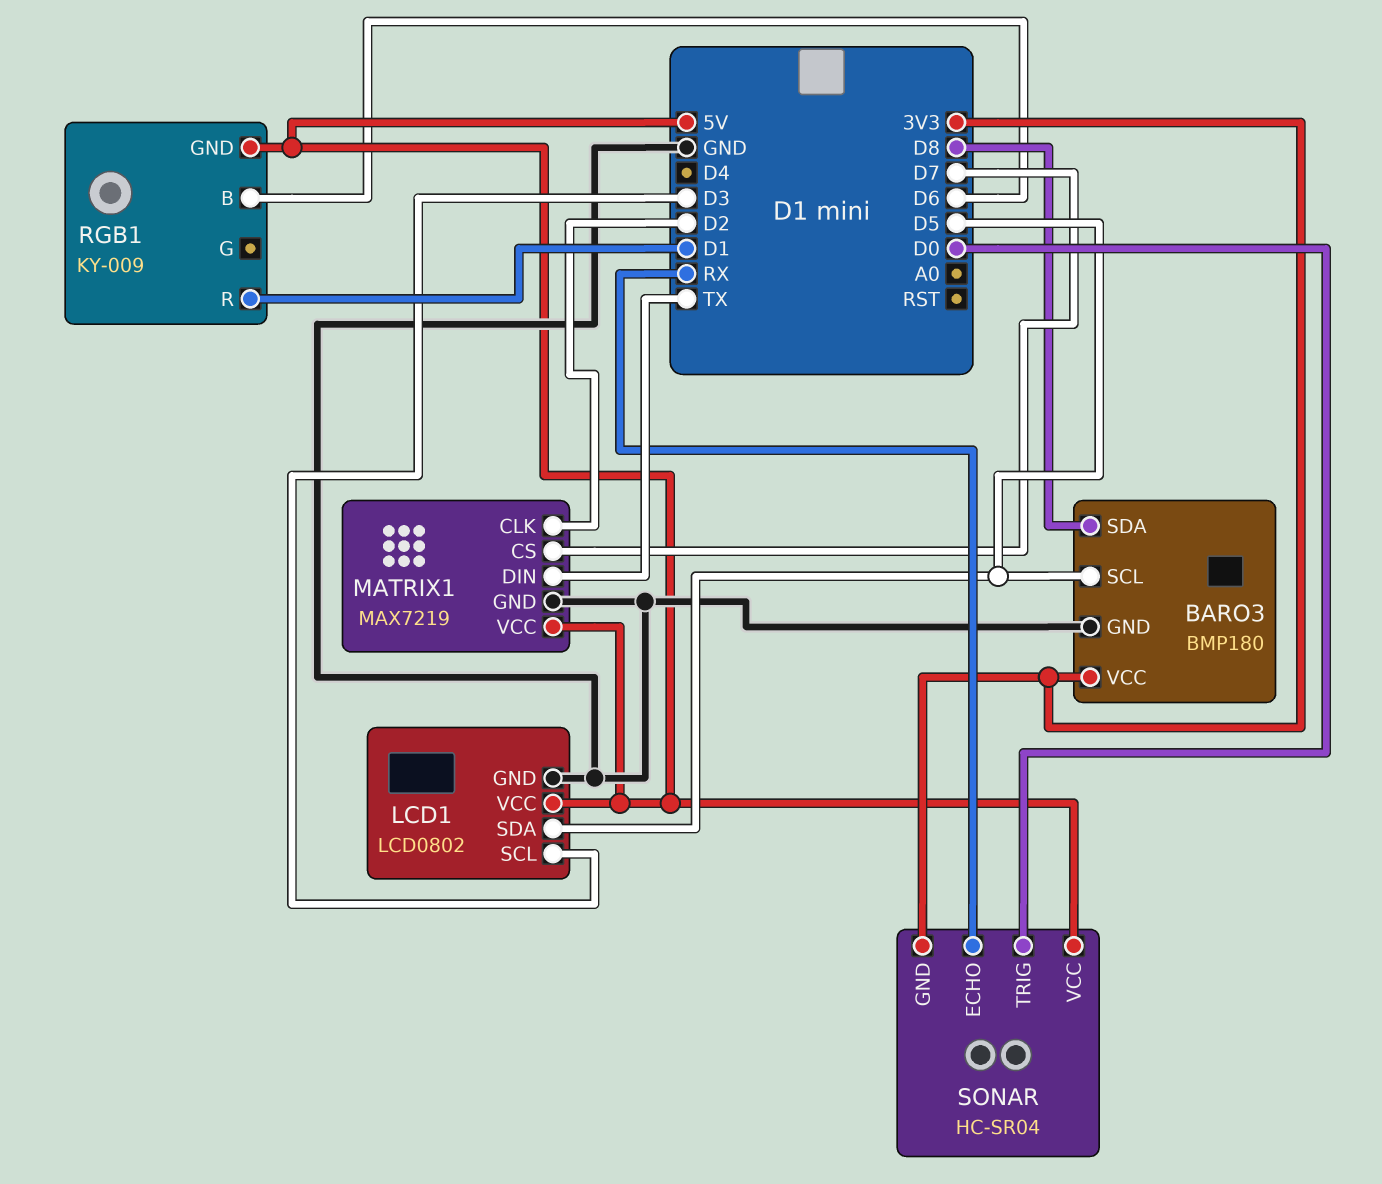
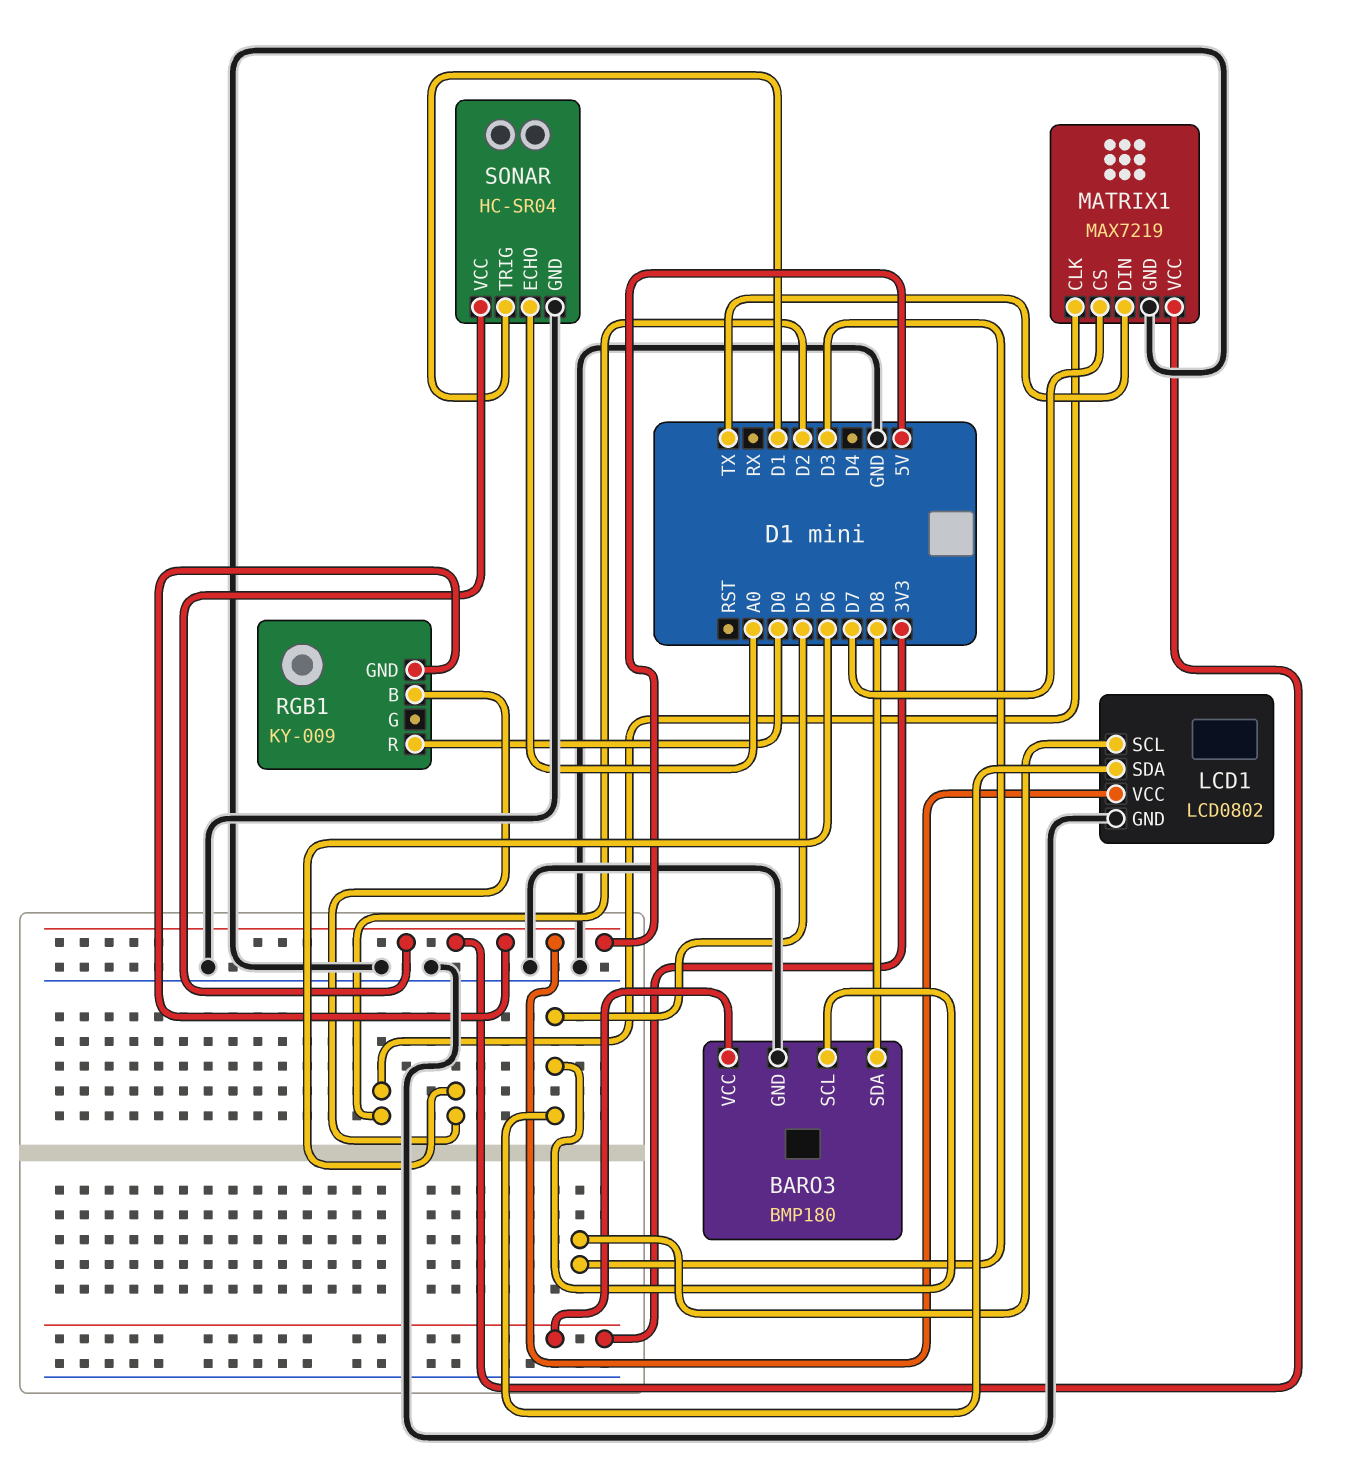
RGB1 pin R: D1 -> D0
SONAR pin ECHO: RX -> A0
SONAR pin GND: 3V3 -> GND
SONAR pin TRIG: D0 -> D1

